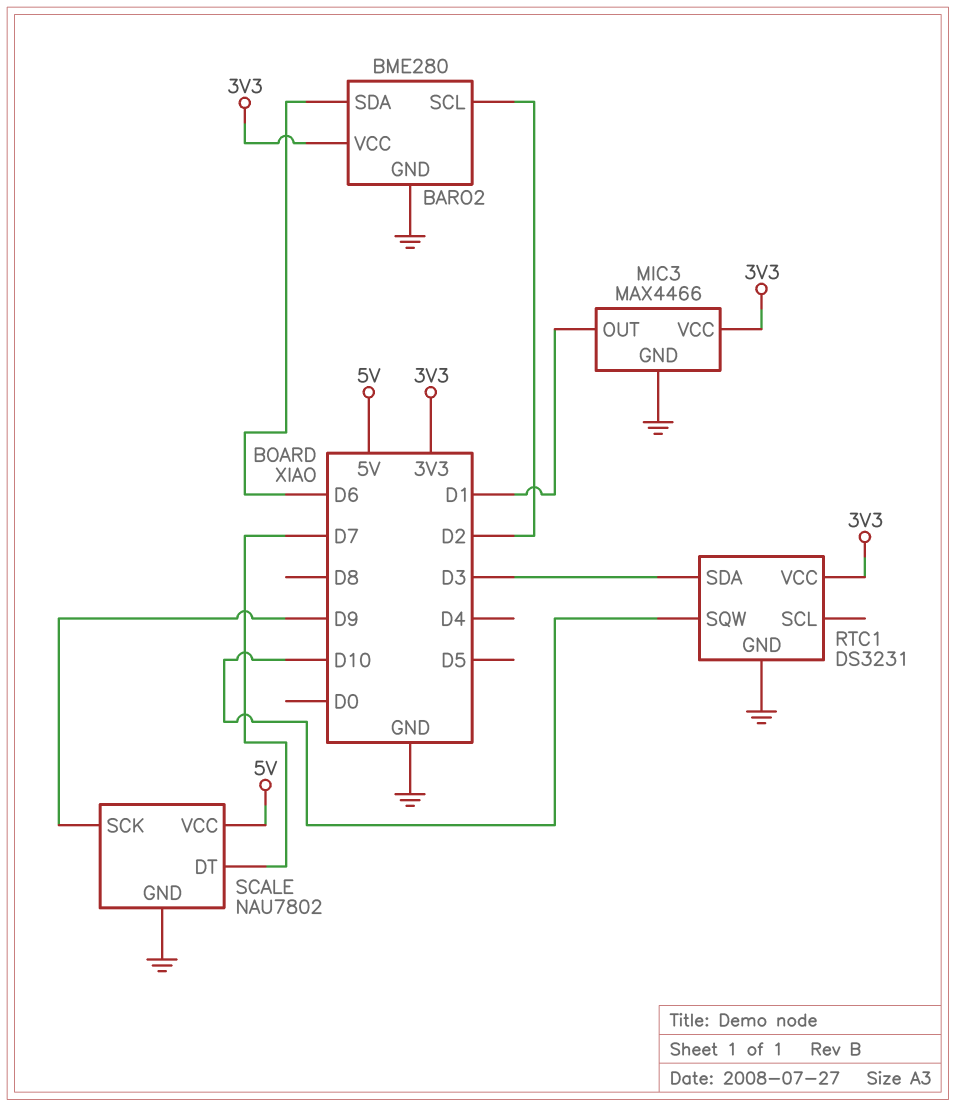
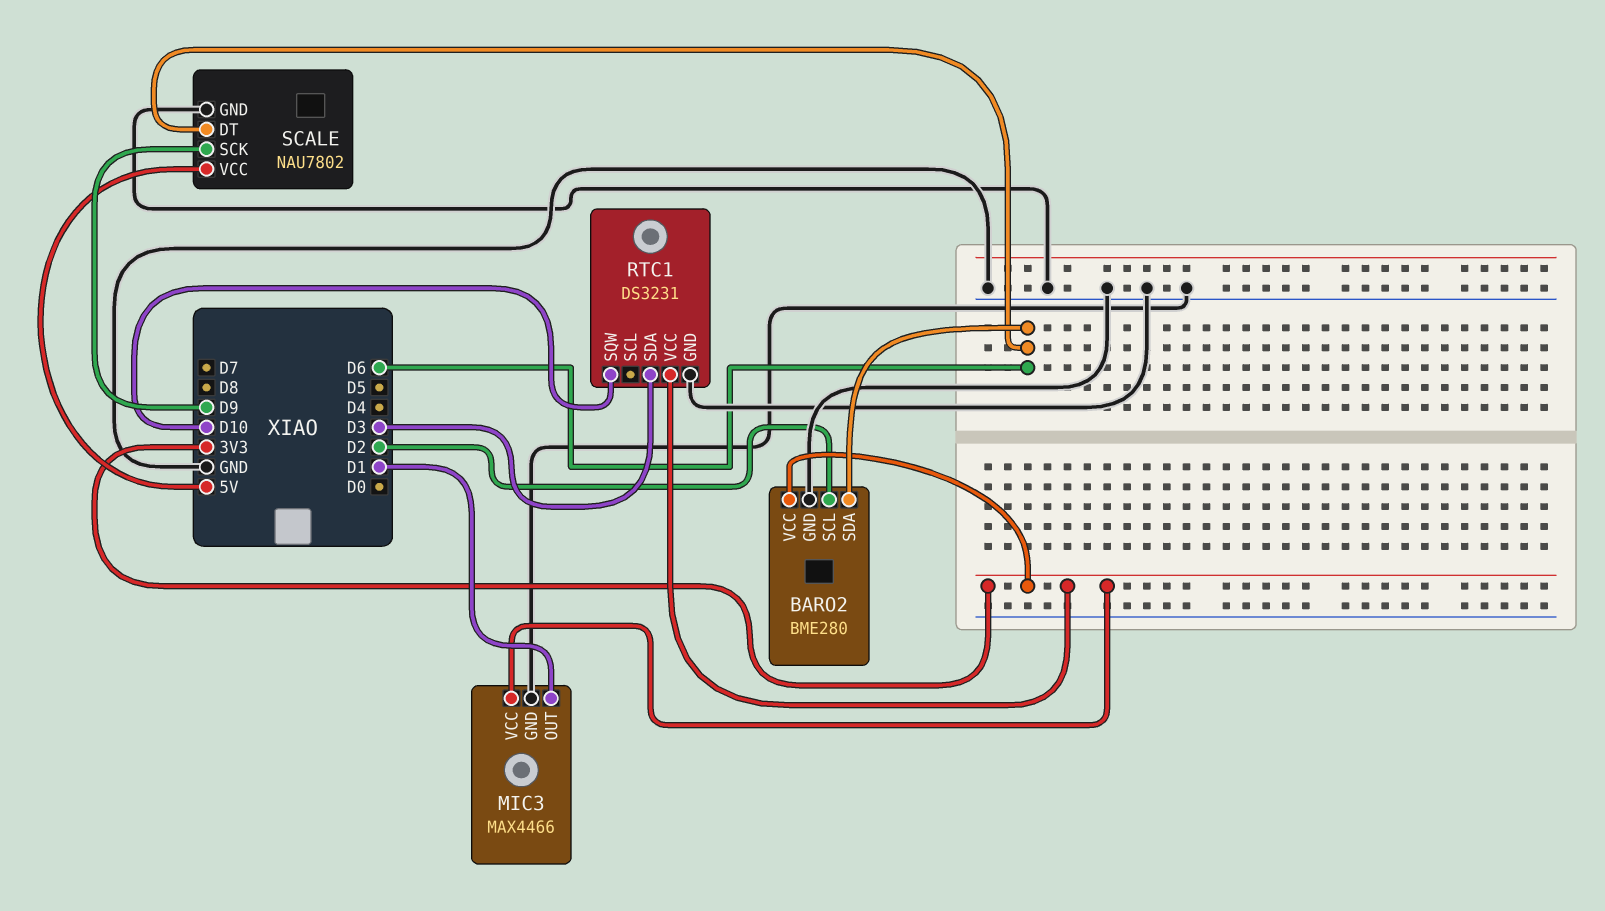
SCALE pin DT: D7 -> D6

